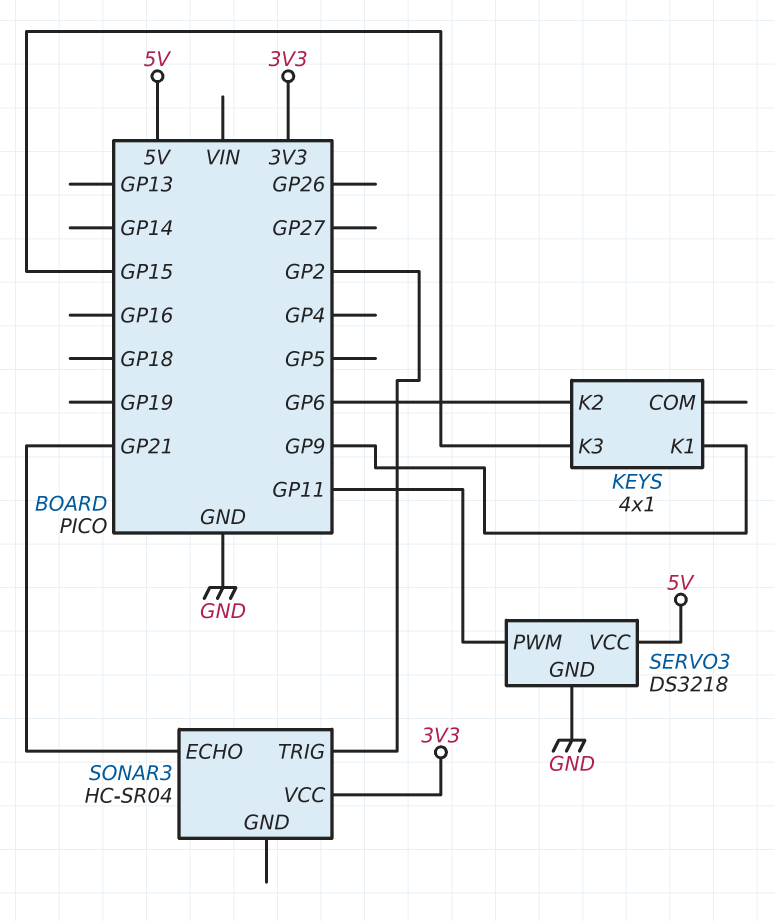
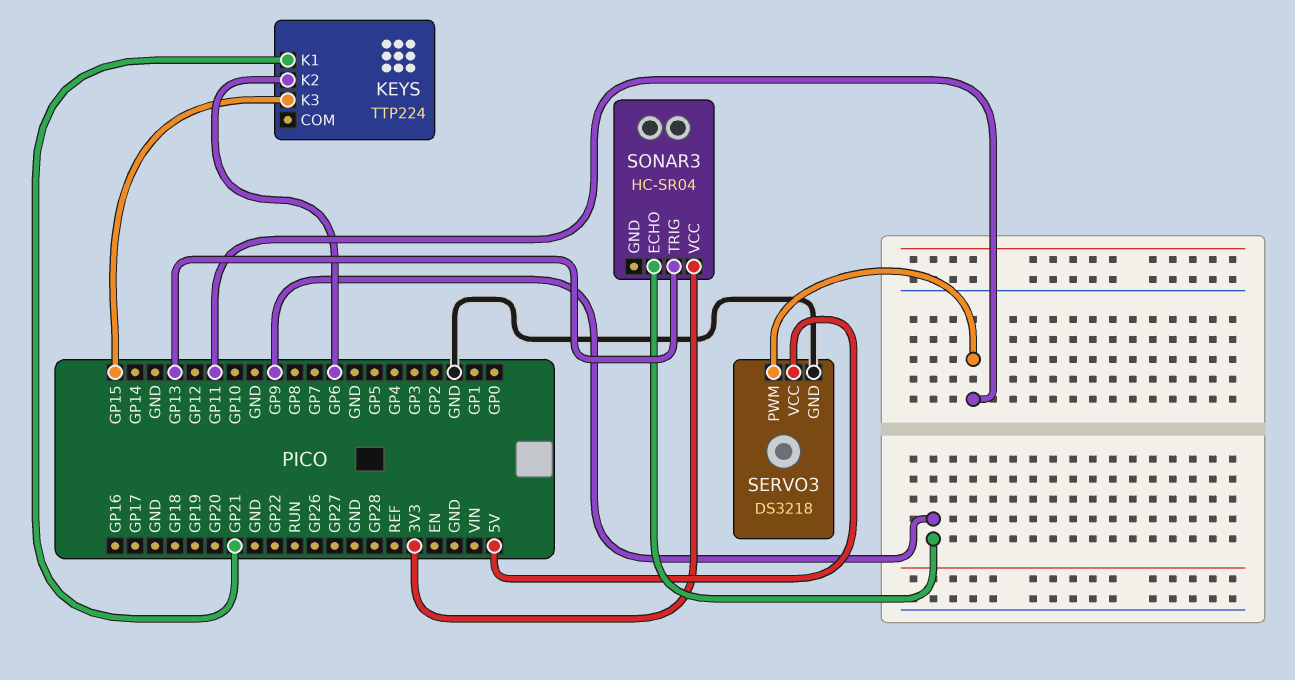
KEYS: 4x1 -> TTP224
KEYS pin K1: GP9 -> GP21
SONAR3 pin ECHO: GP21 -> GP9
SONAR3 pin TRIG: GP2 -> GP13

